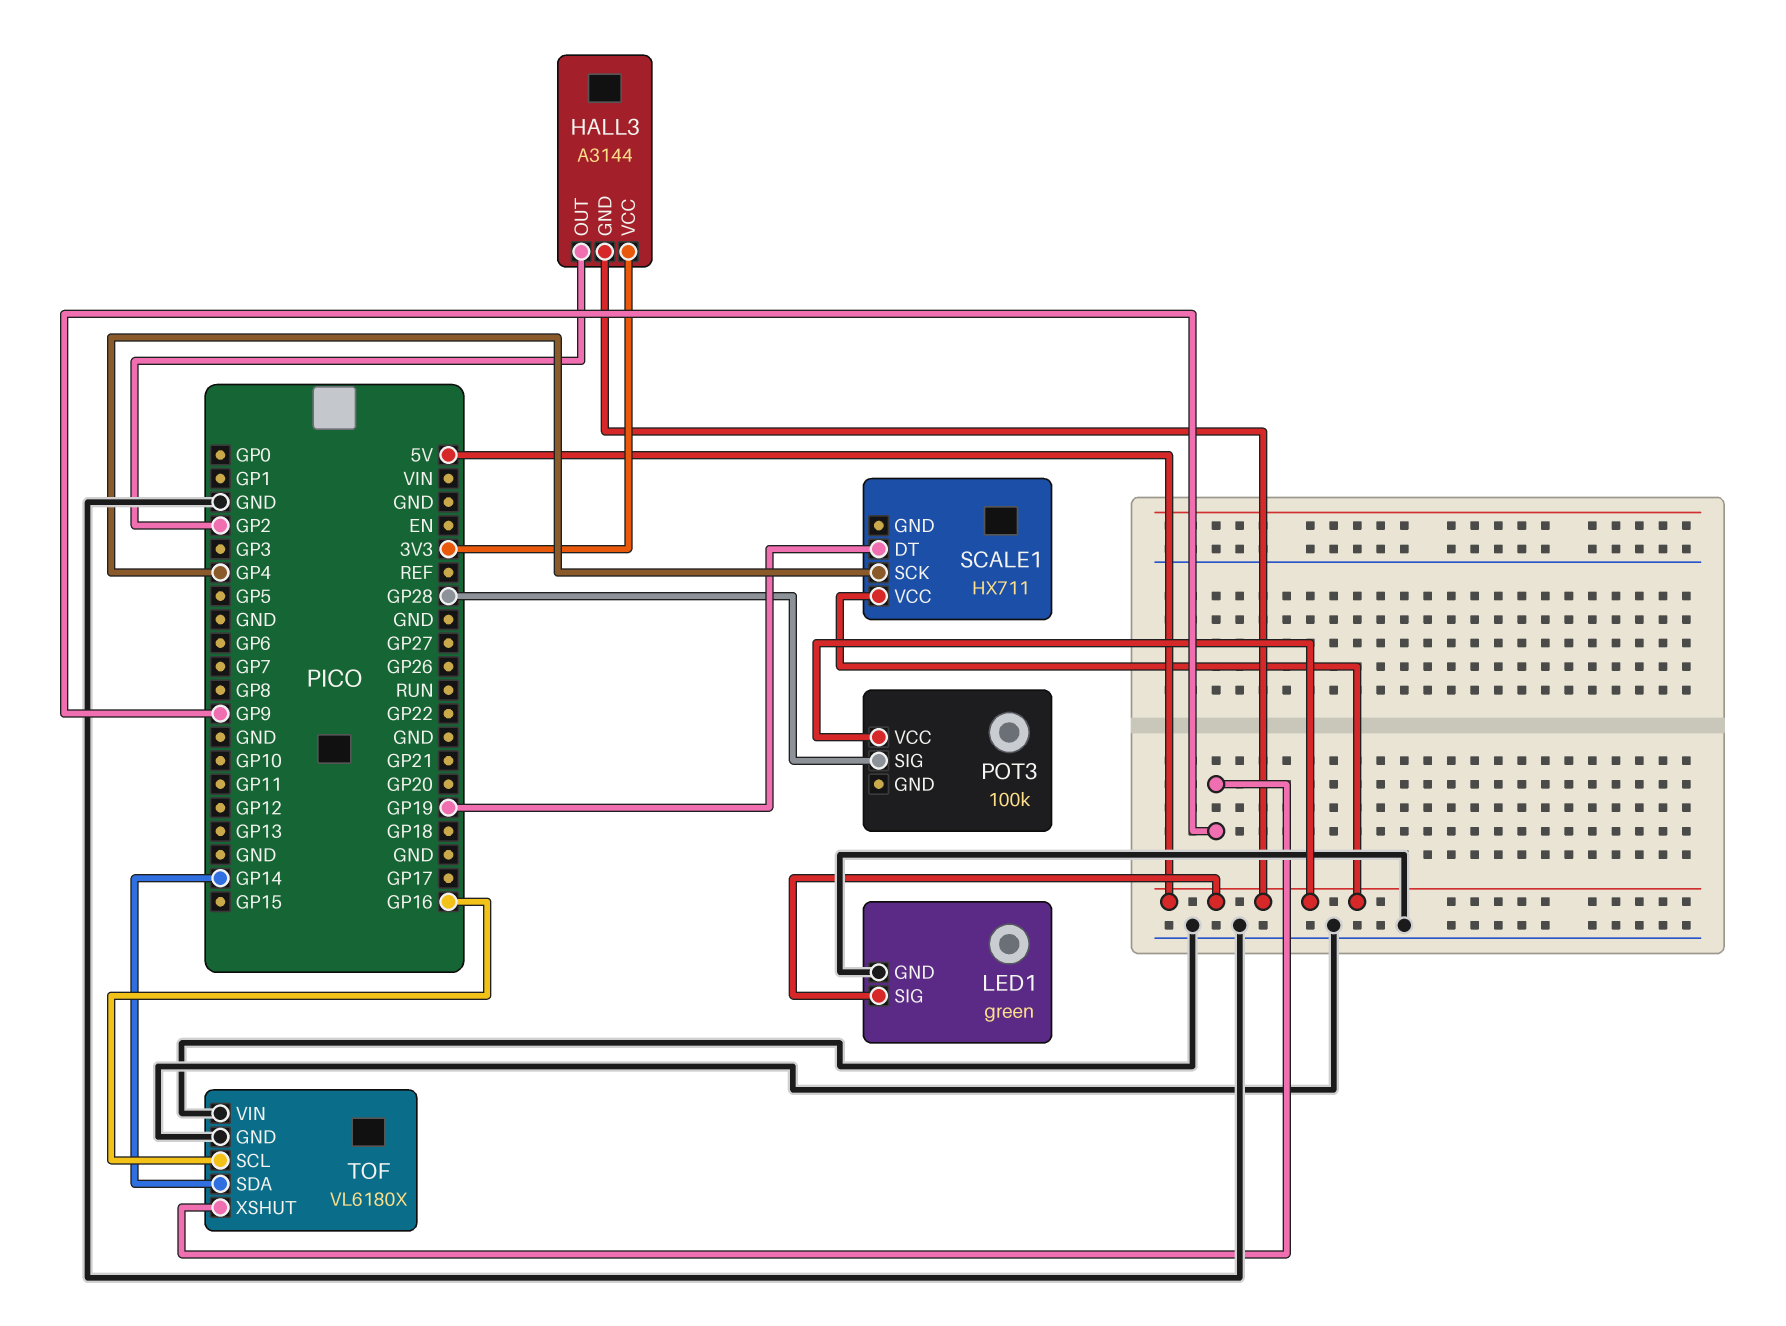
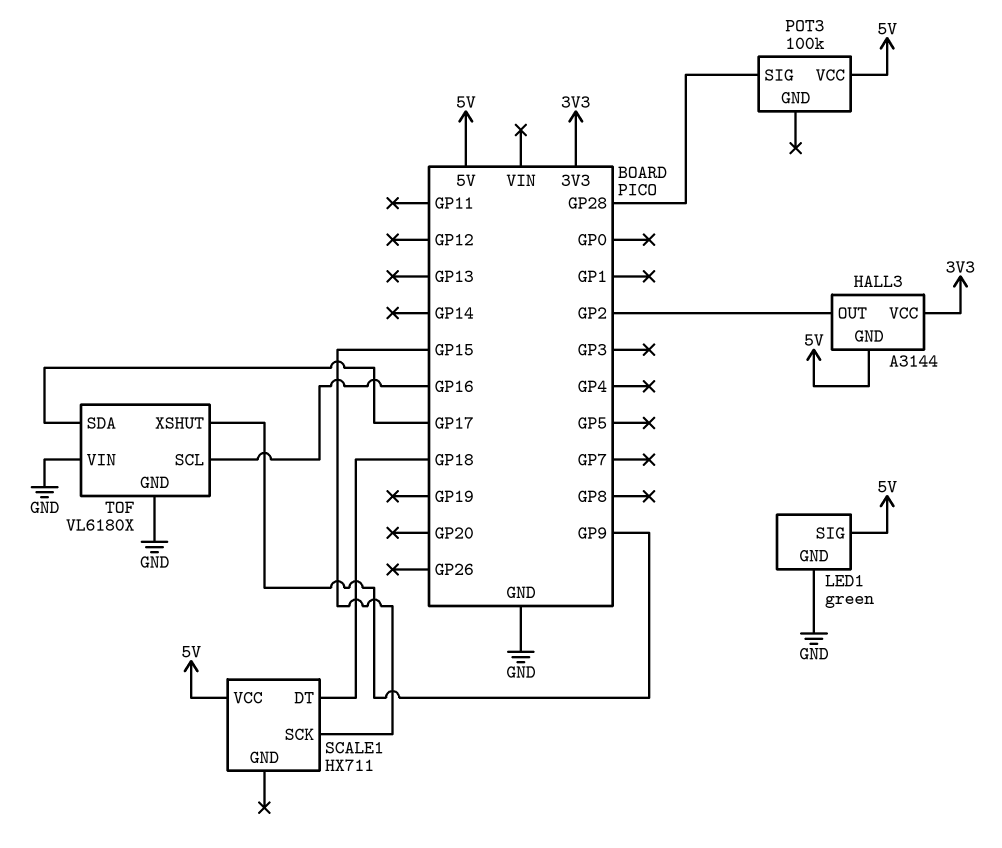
SCALE1 pin DT: GP19 -> GP18
SCALE1 pin SCK: GP4 -> GP15
TOF pin SDA: GP14 -> GP17

